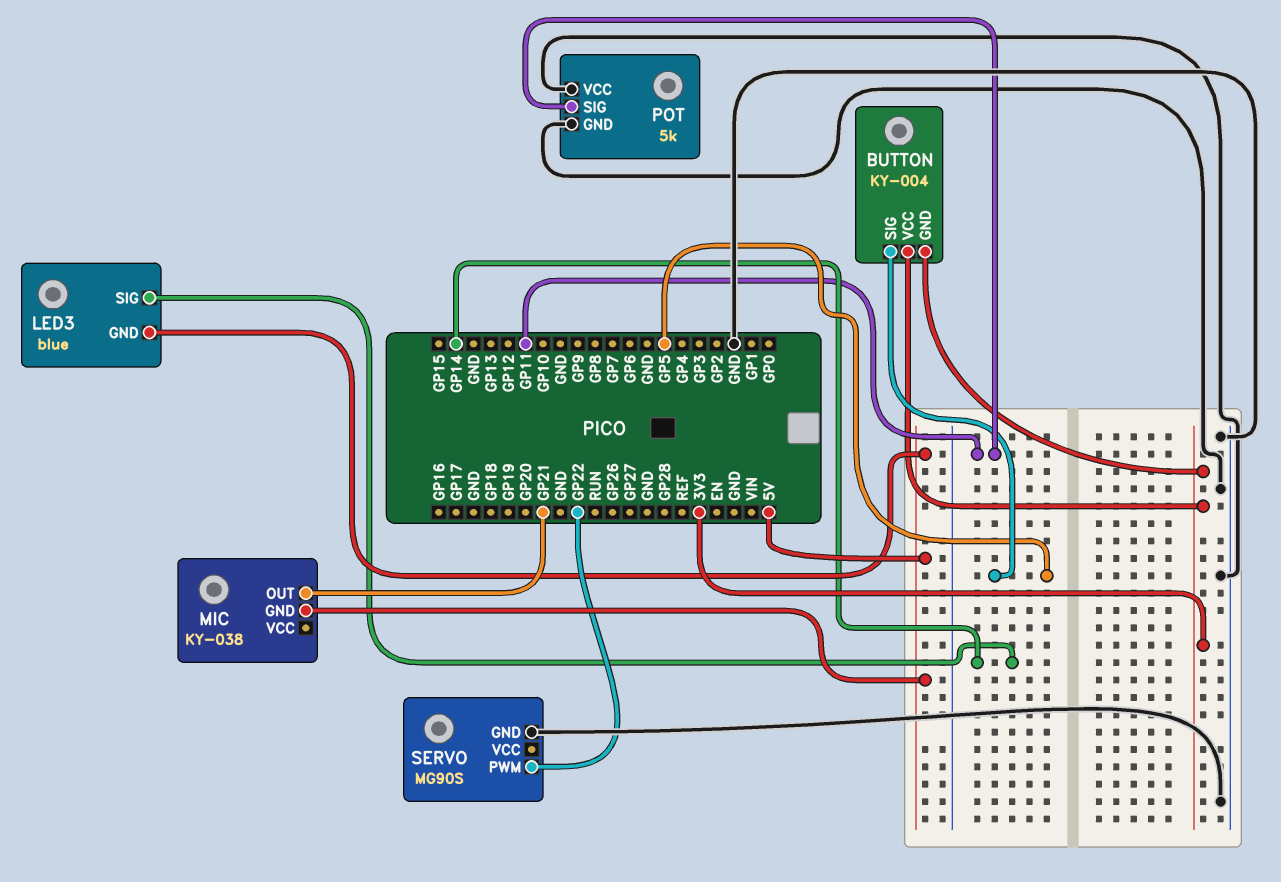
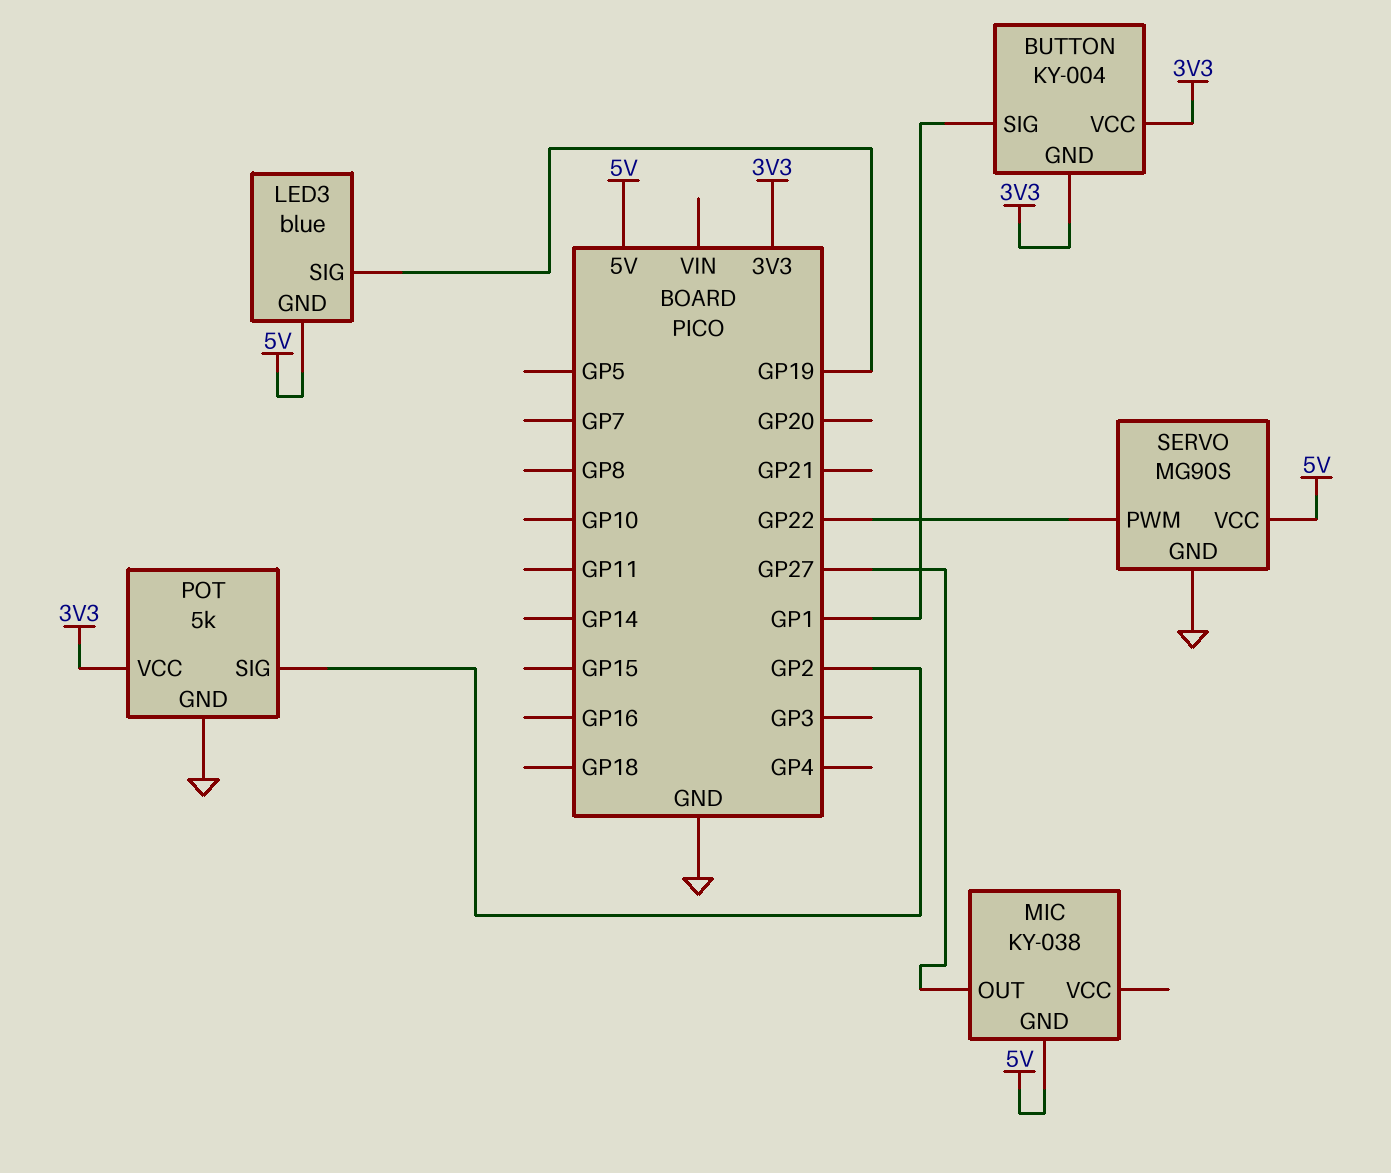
BUTTON pin SIG: GP5 -> GP1
LED3 pin SIG: GP14 -> GP19
MIC pin OUT: GP21 -> GP27
POT pin SIG: GP11 -> GP2
POT pin VCC: GND -> 3V3
SERVO pin VCC: none -> 5V

